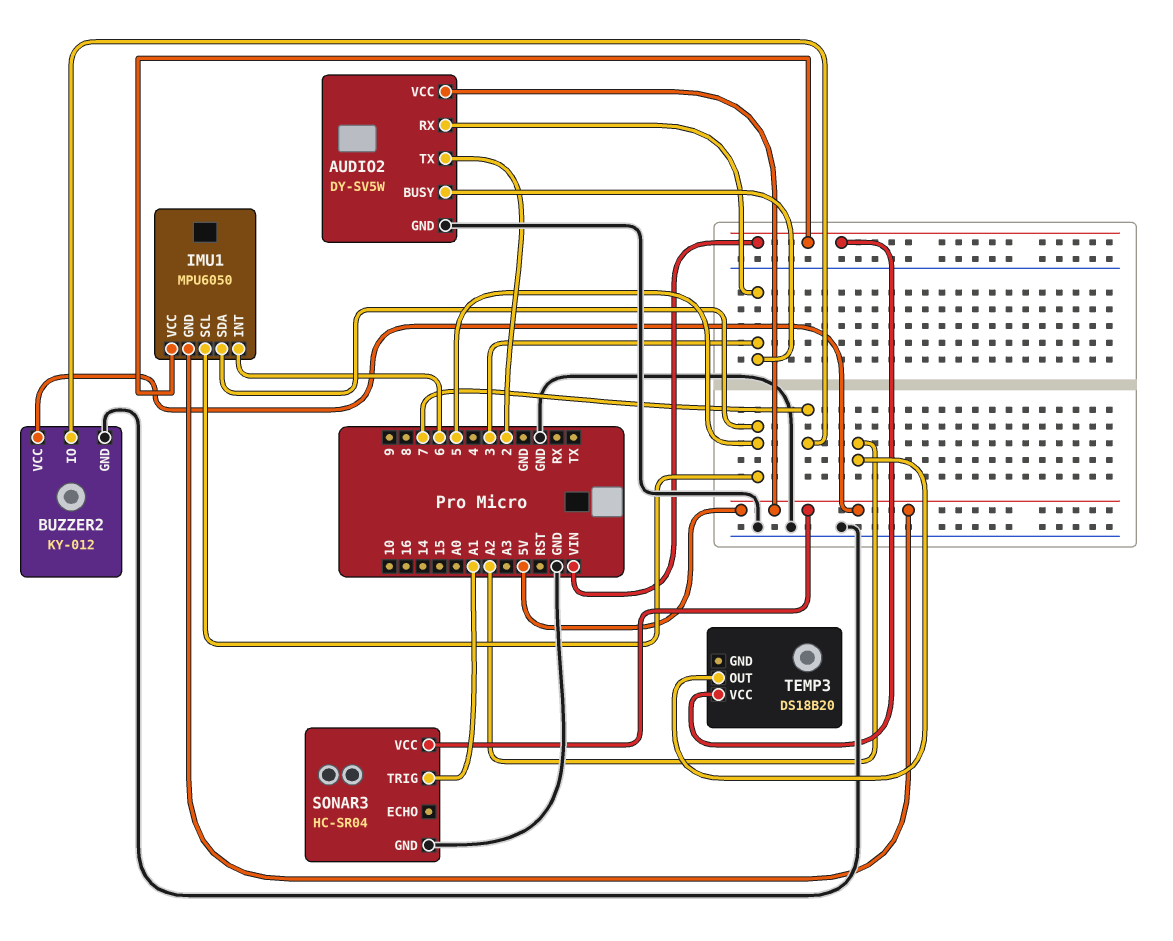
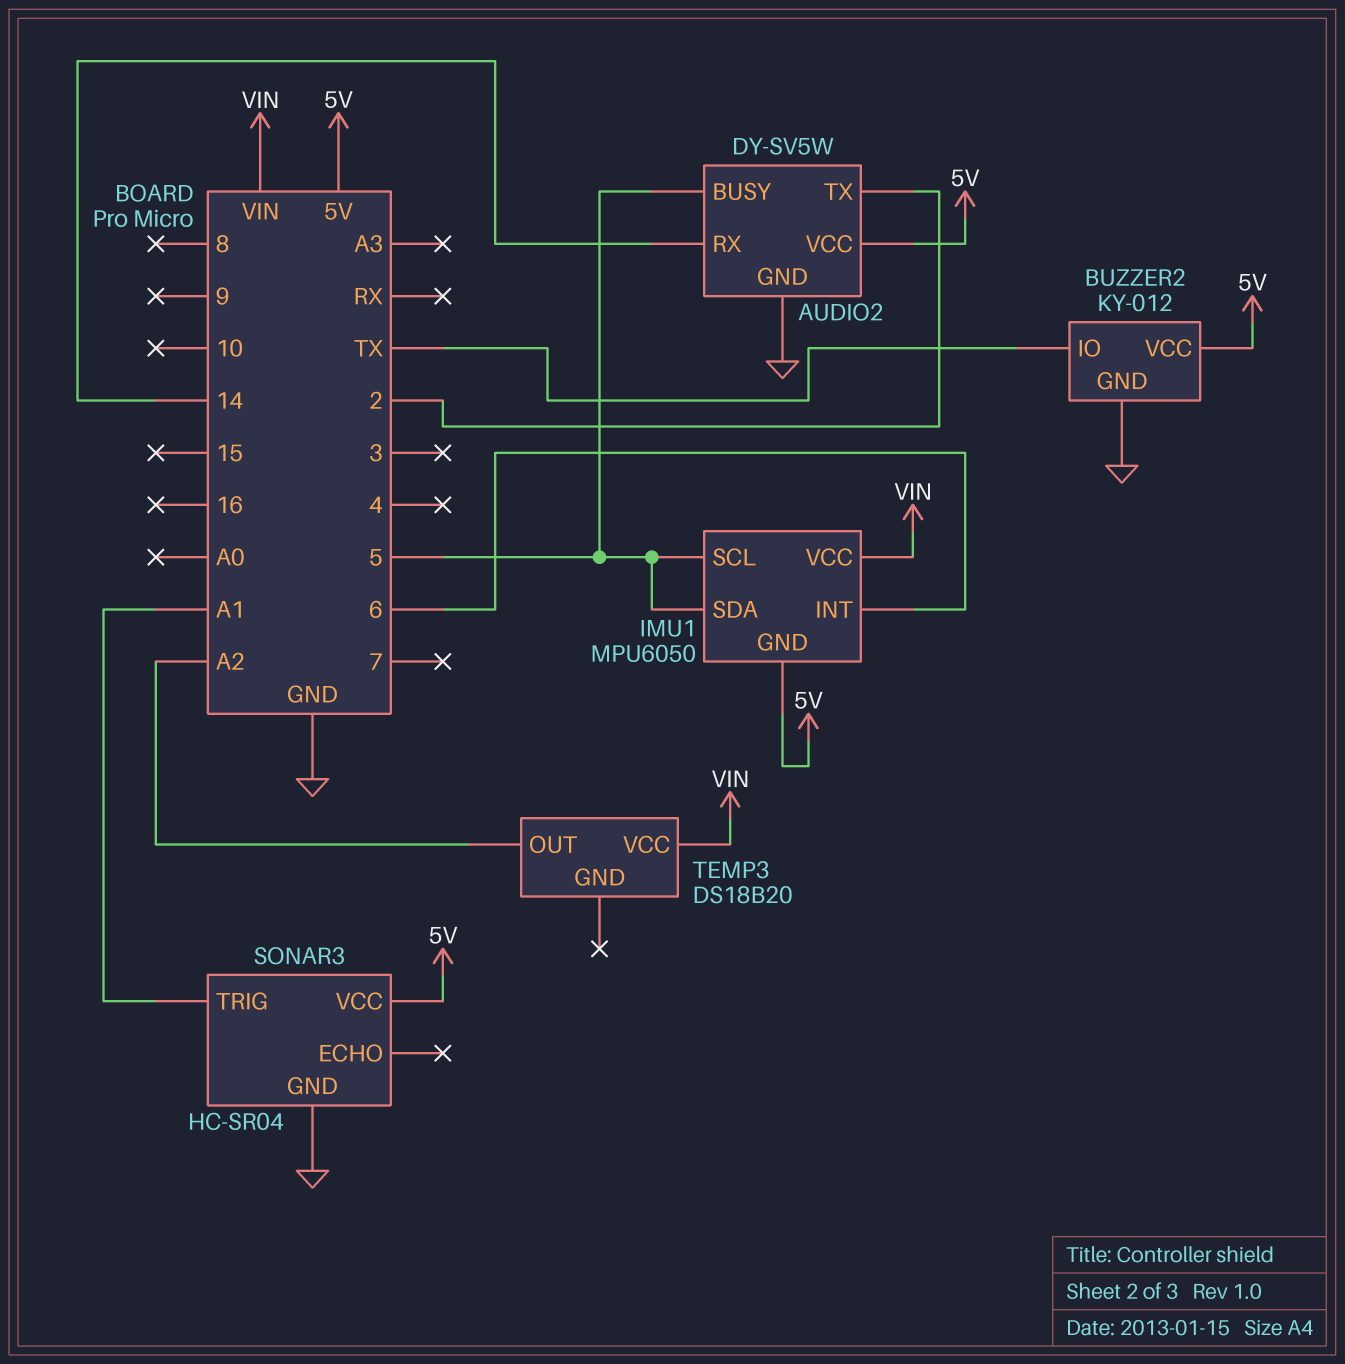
AUDIO2 pin BUSY: 3 -> 5
AUDIO2 pin RX: 3 -> 14
BUZZER2 pin IO: 7 -> TX

